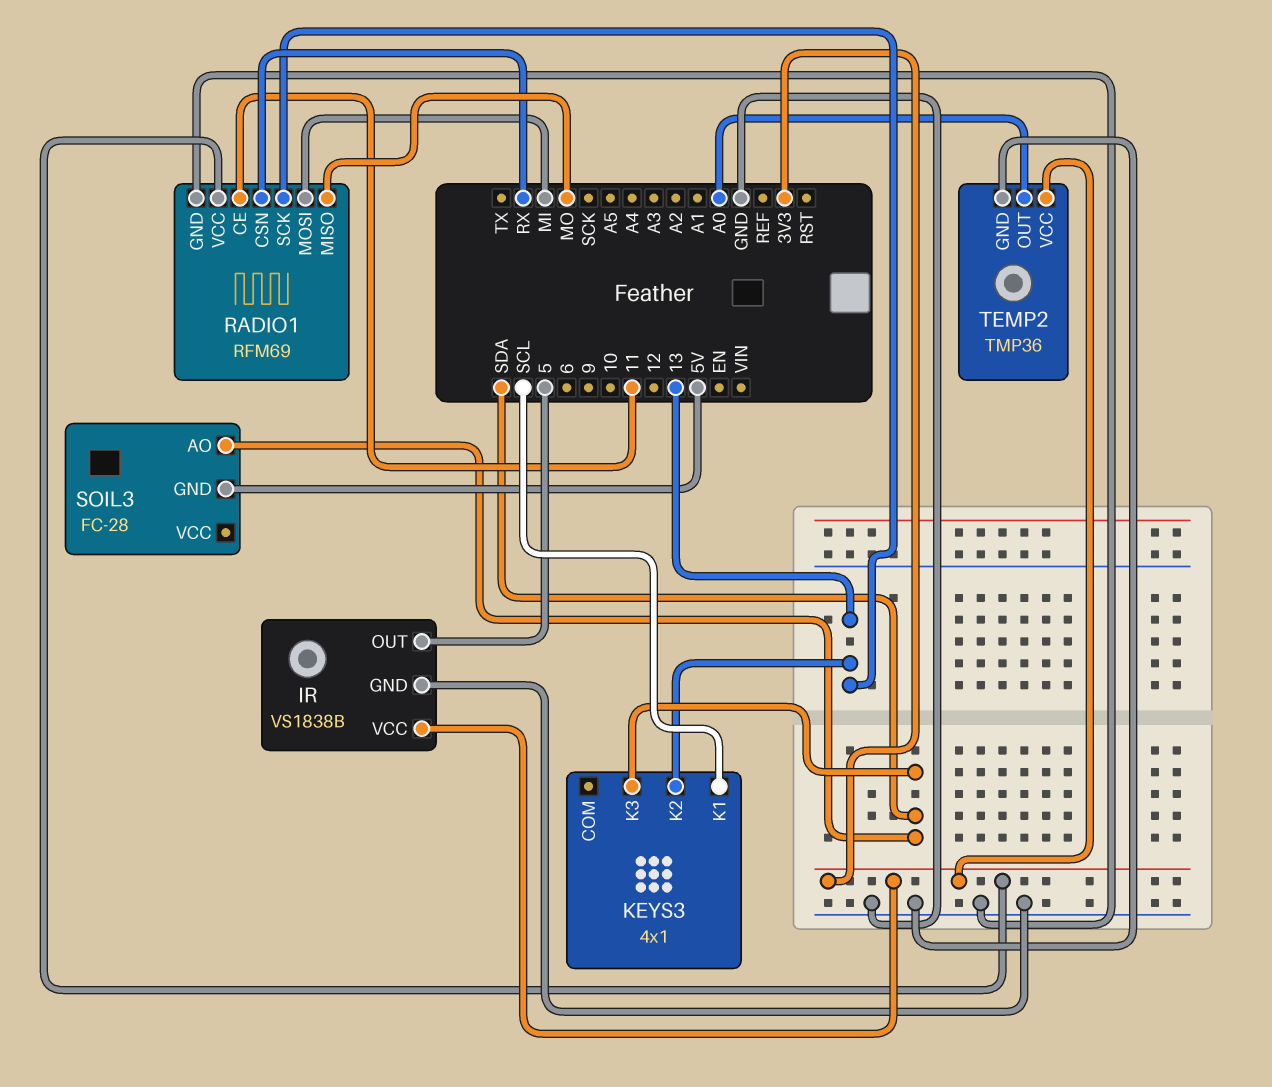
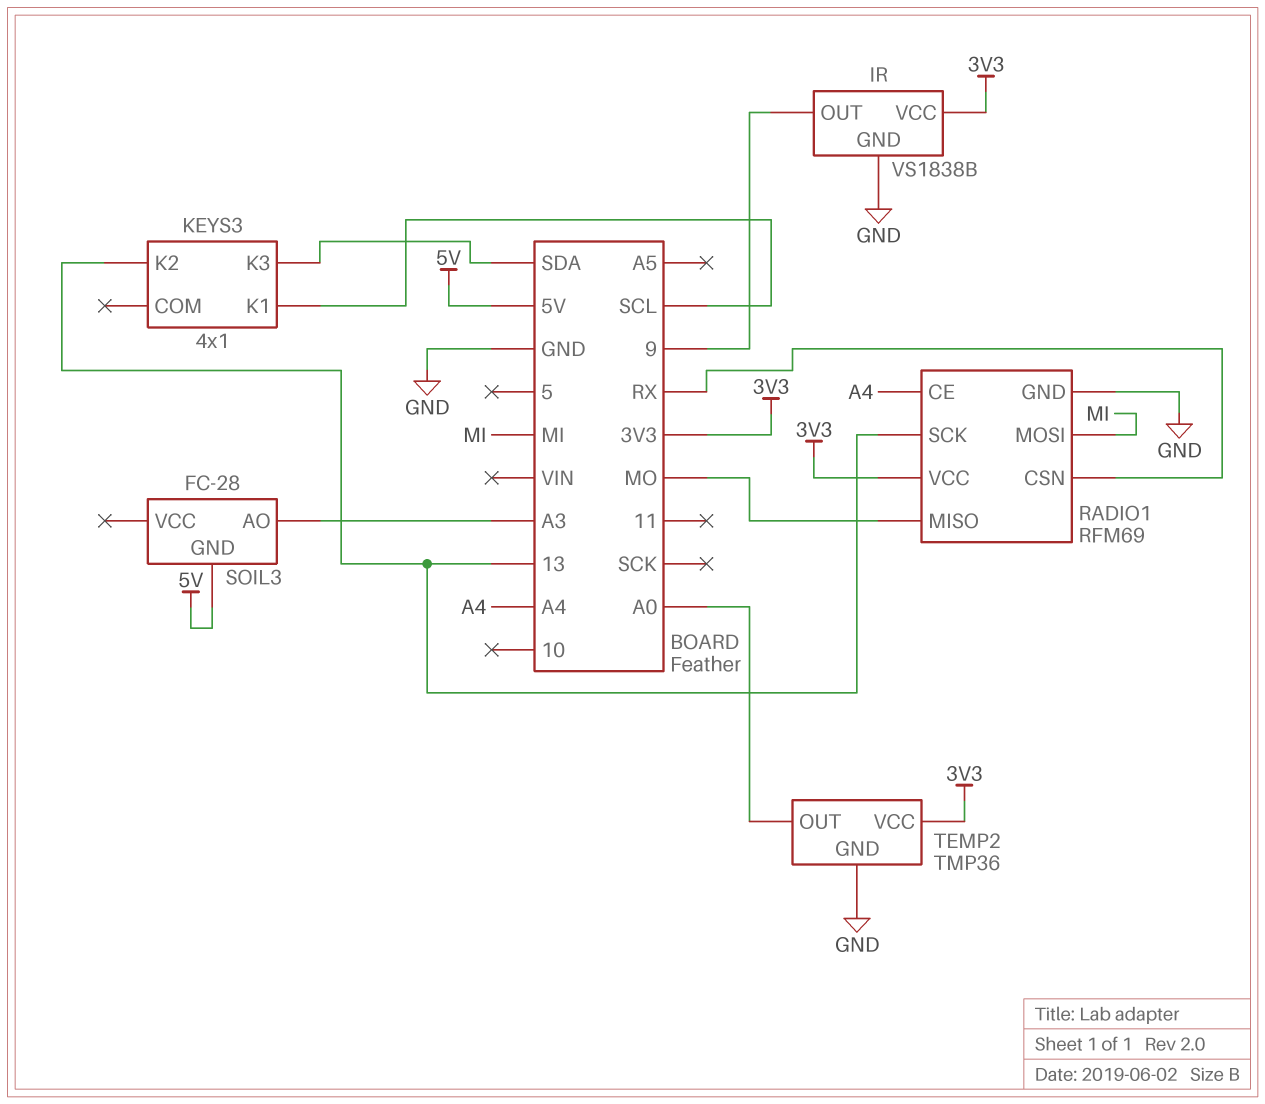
IR pin OUT: 5 -> 9
RADIO1 pin CE: 11 -> A4
SOIL3 pin AO: SDA -> A3

